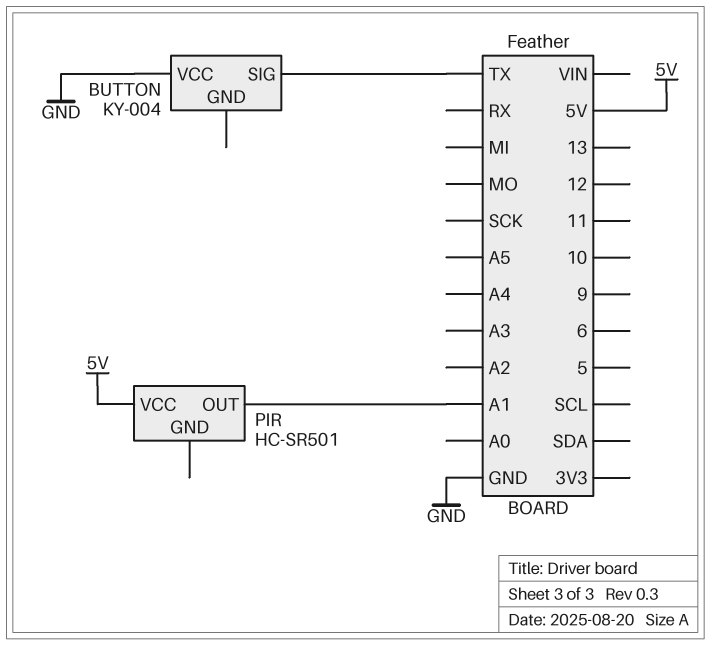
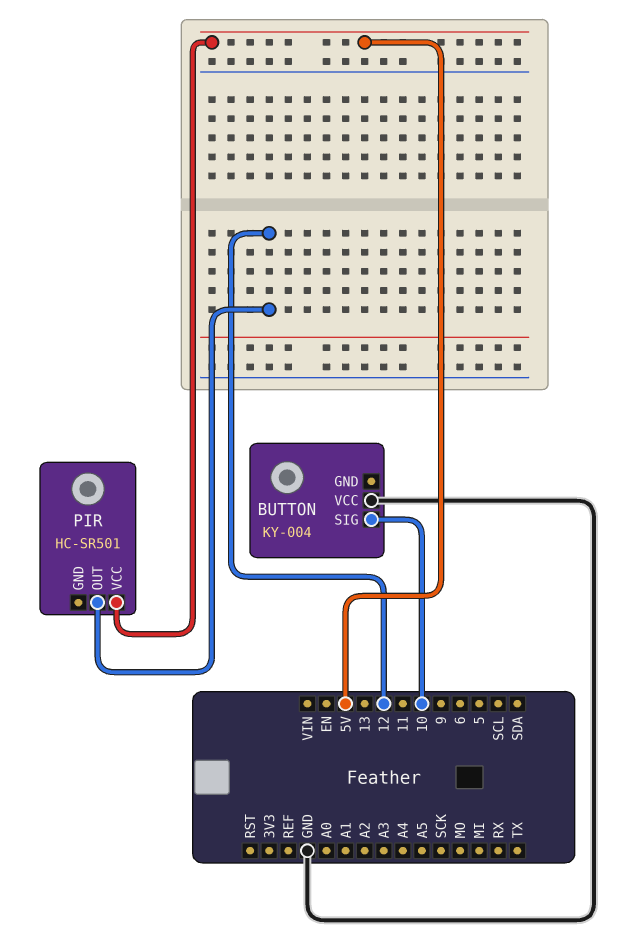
BUTTON pin SIG: TX -> 10
PIR pin OUT: A1 -> 12

